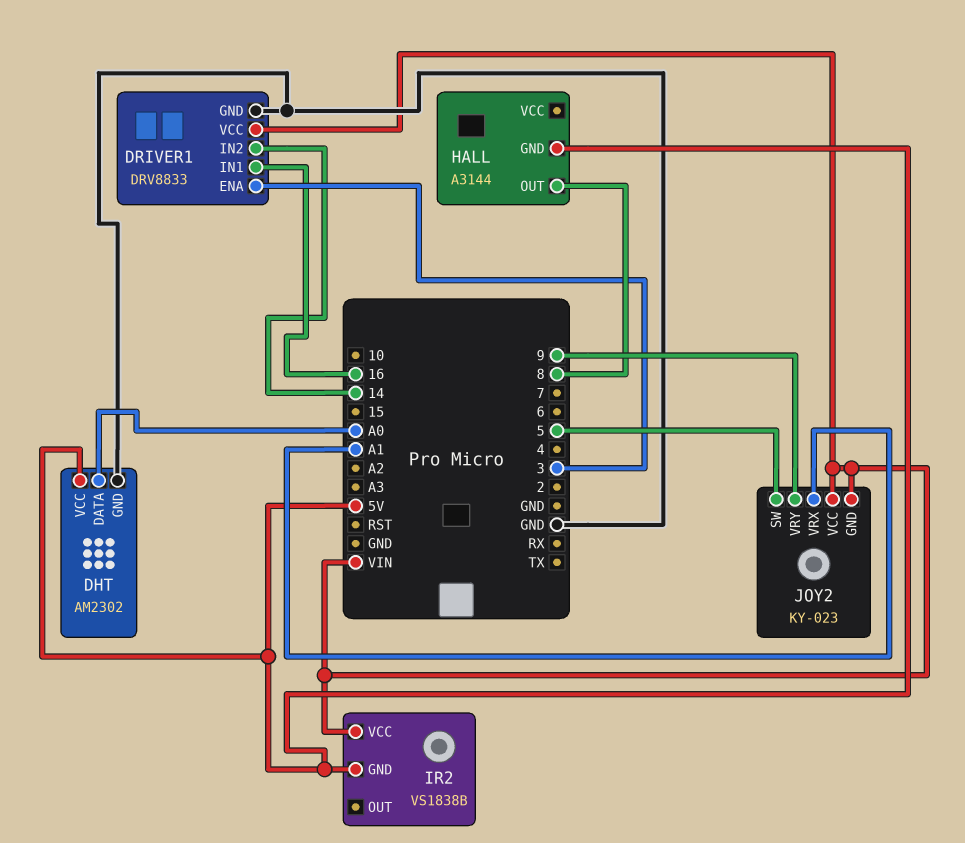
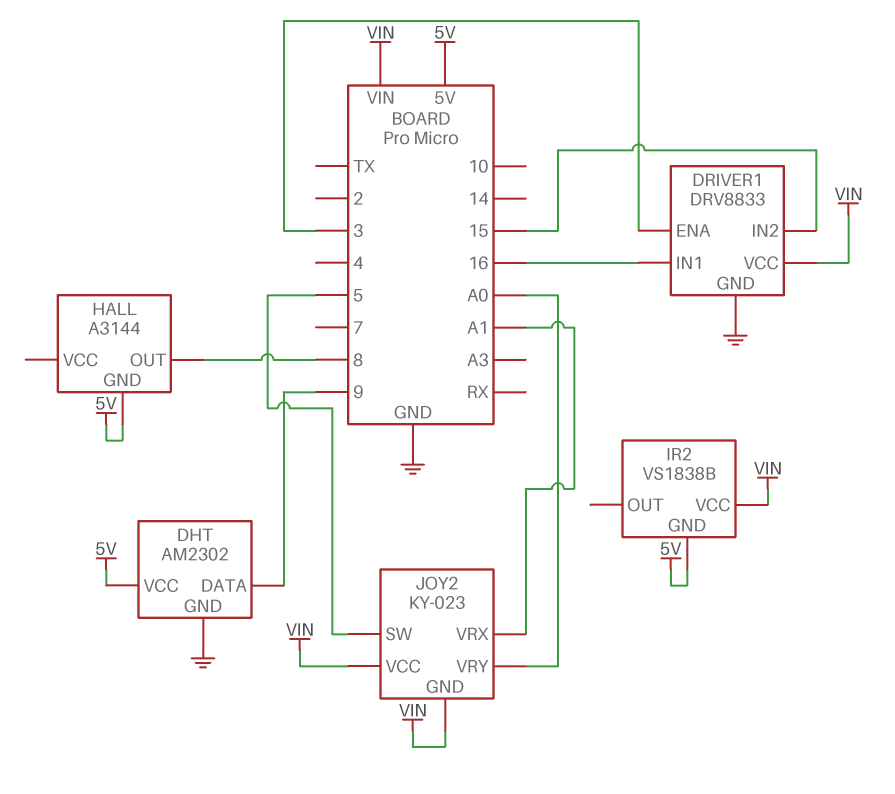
DHT pin DATA: A0 -> 9
DRIVER1 pin IN2: 14 -> 15
JOY2 pin VRY: 9 -> A0

